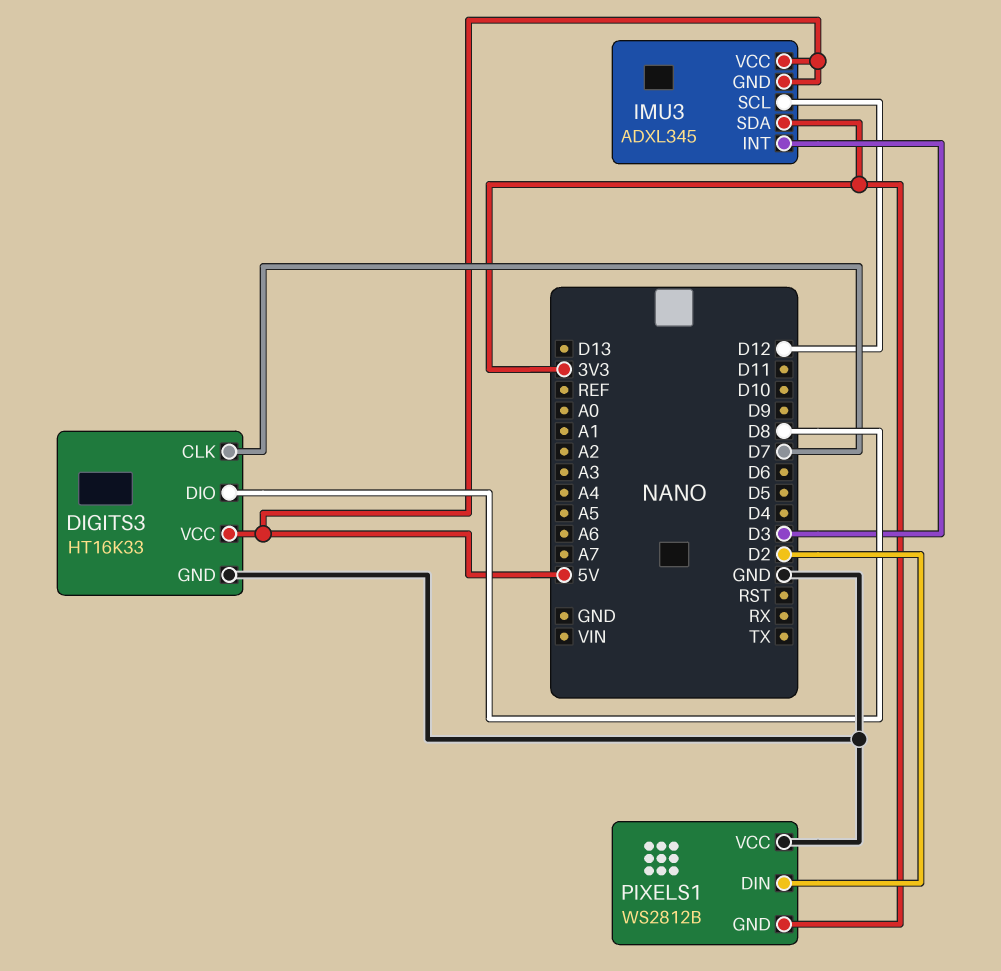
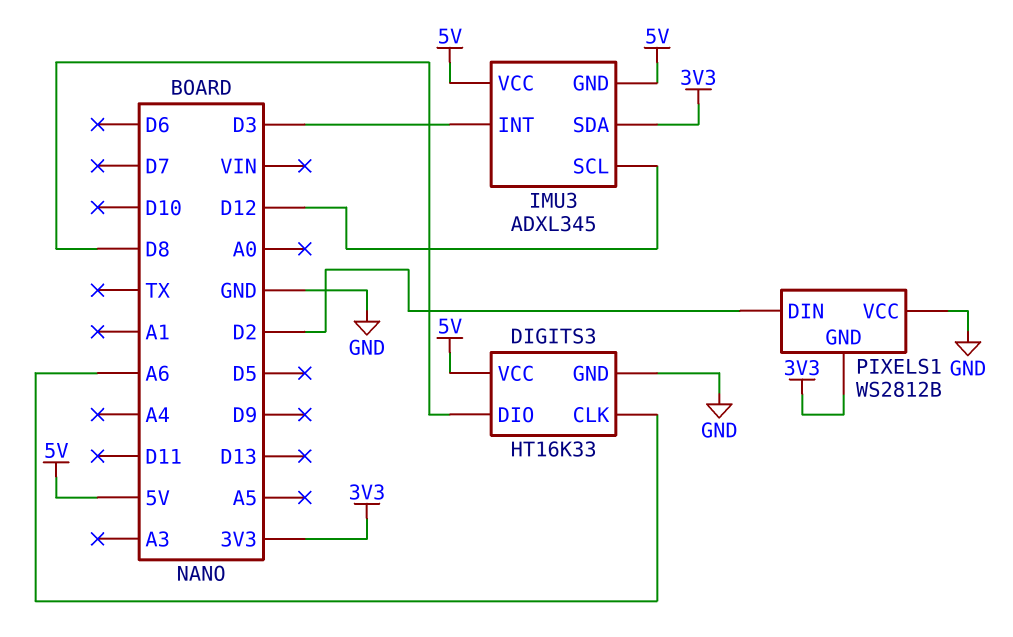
DIGITS3 pin CLK: D7 -> A6

